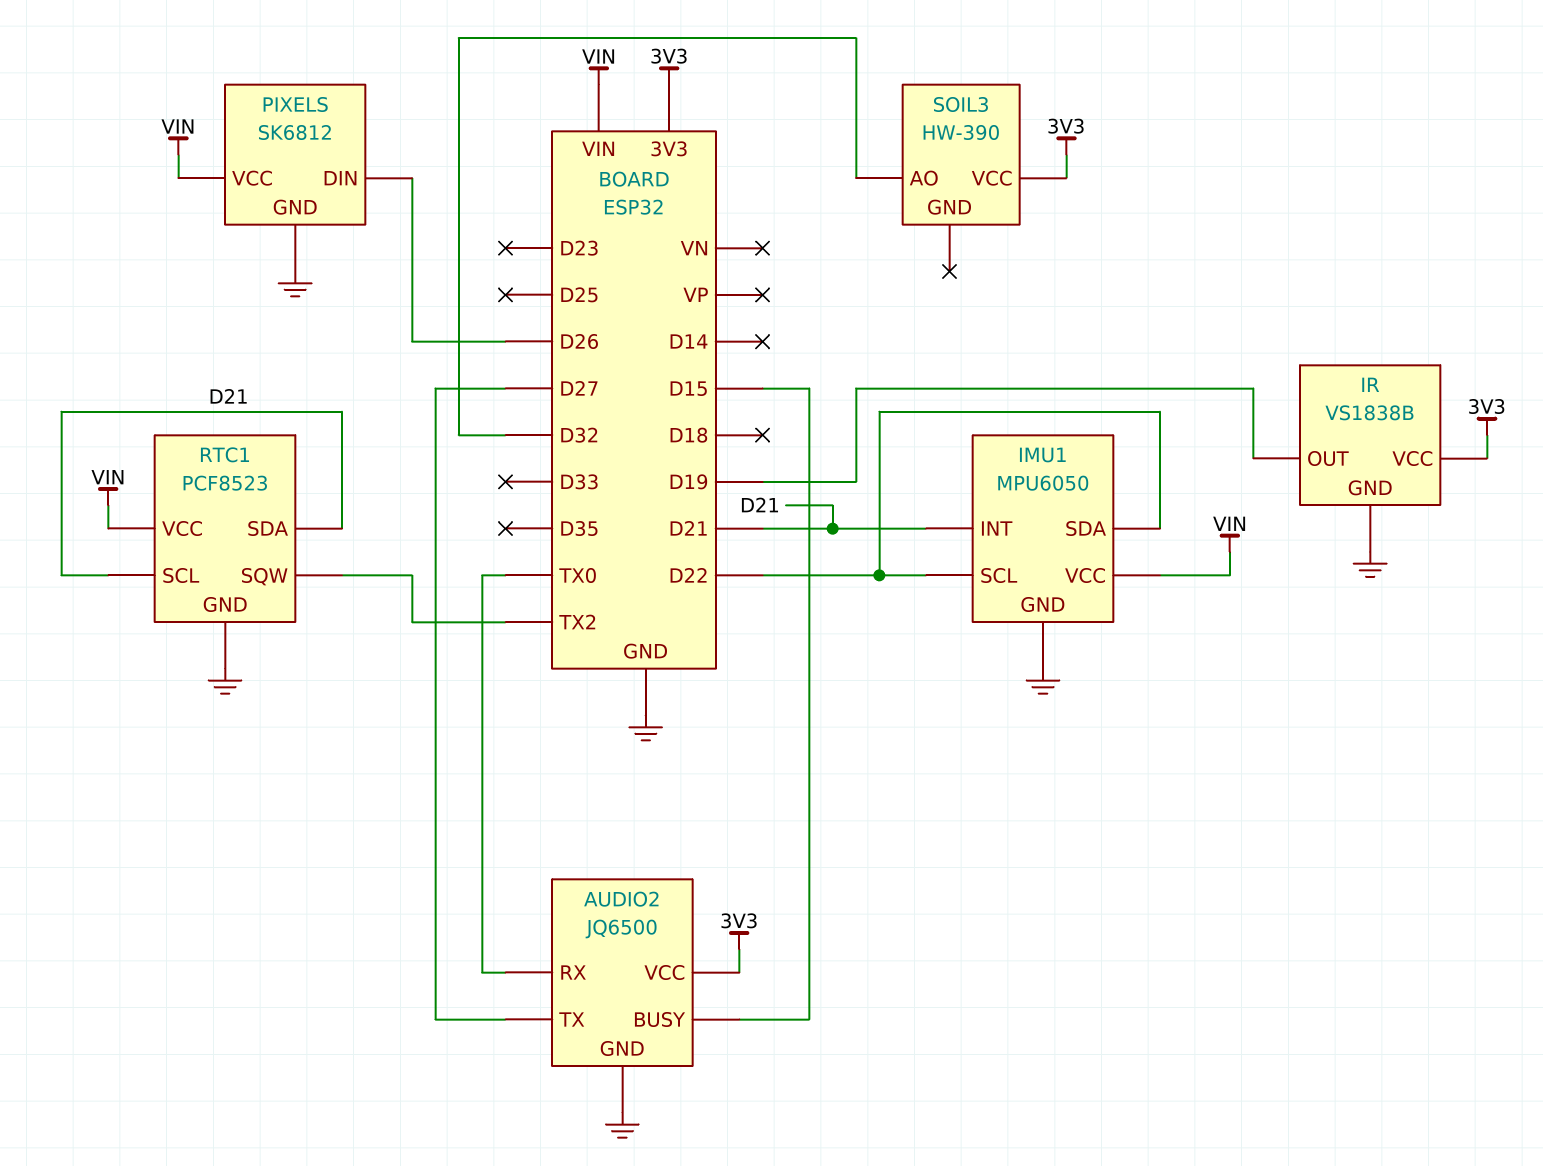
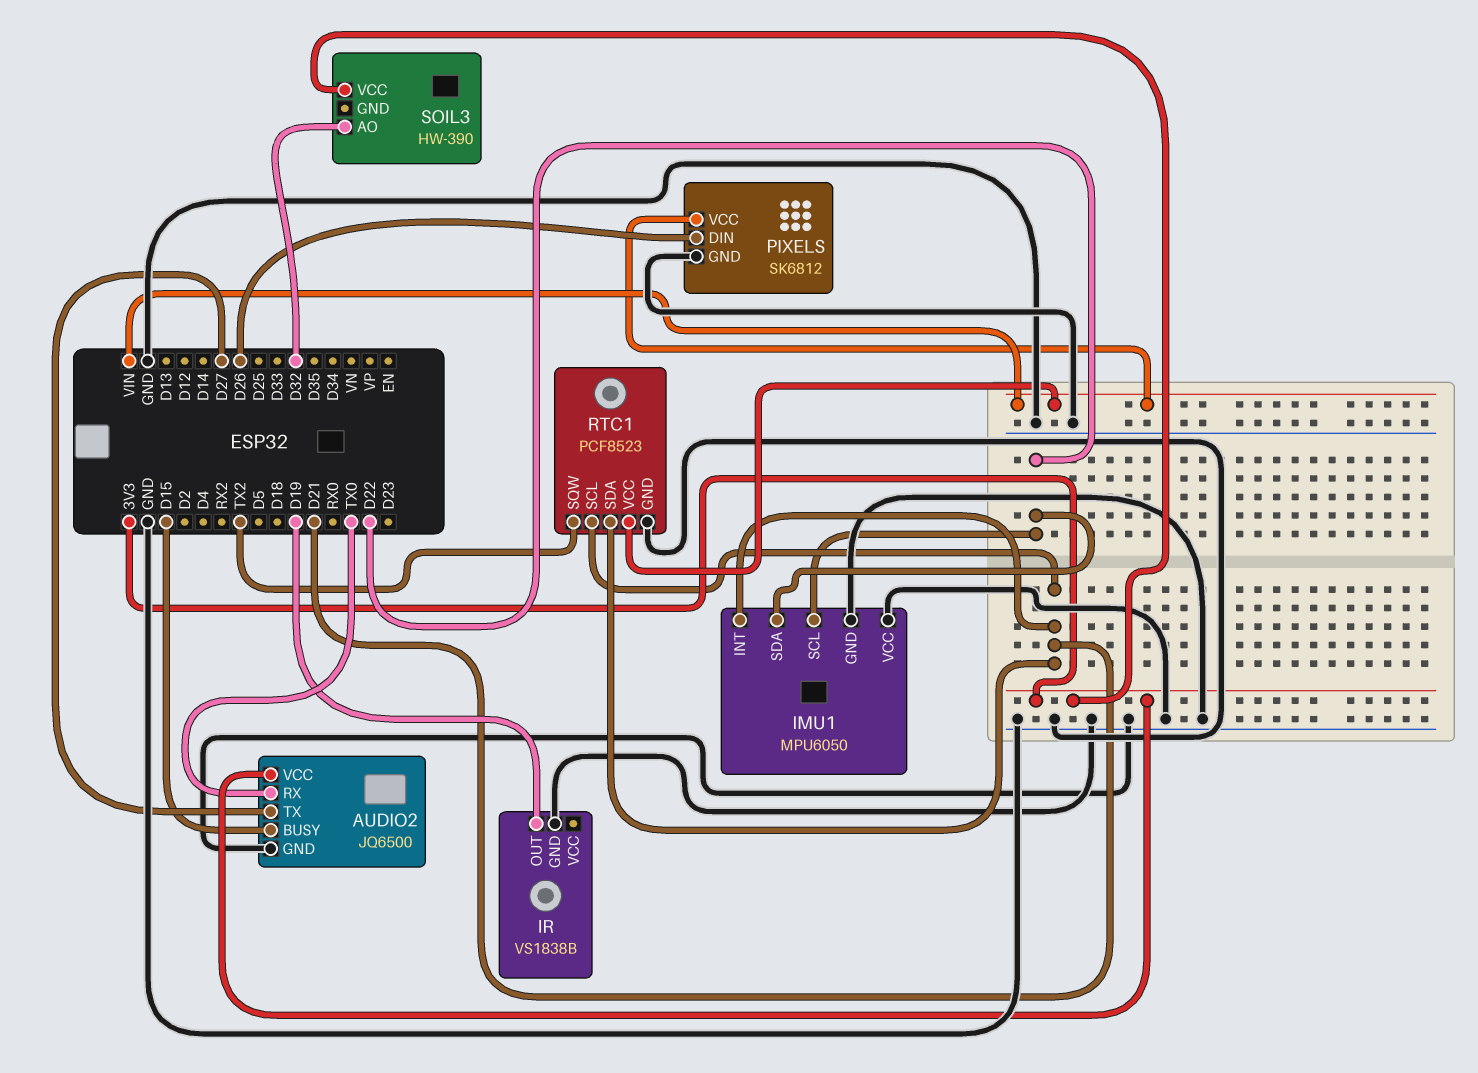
IMU1 pin VCC: VIN -> GND
IR pin VCC: 3V3 -> none

